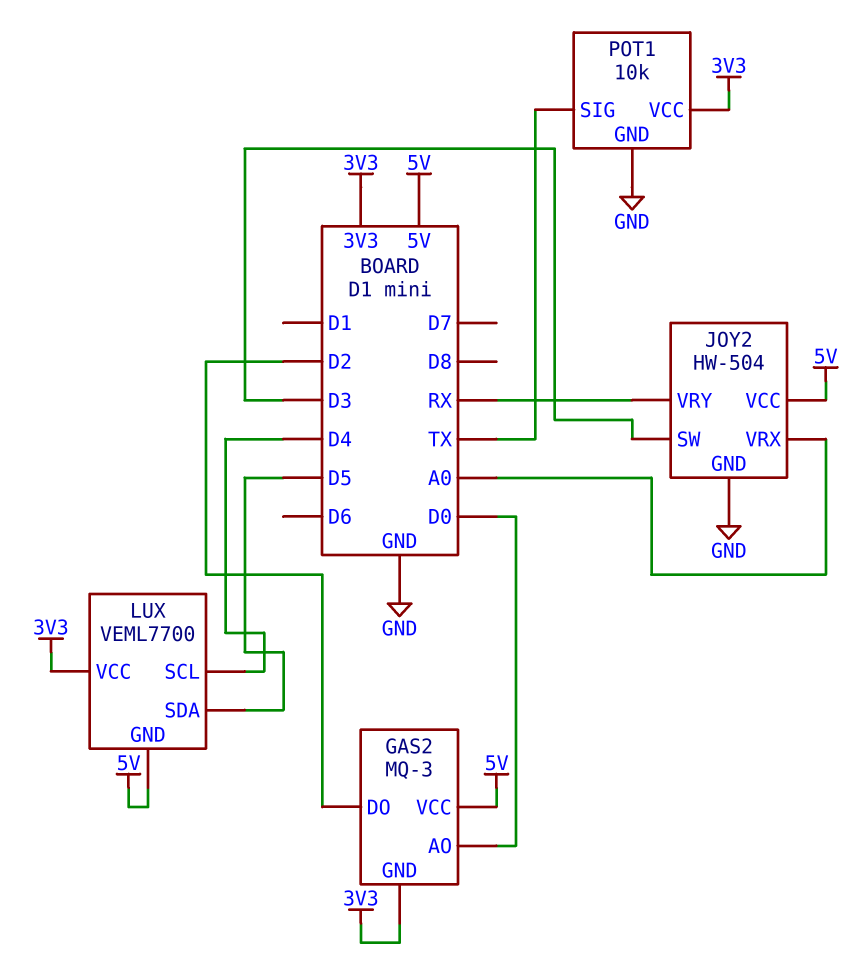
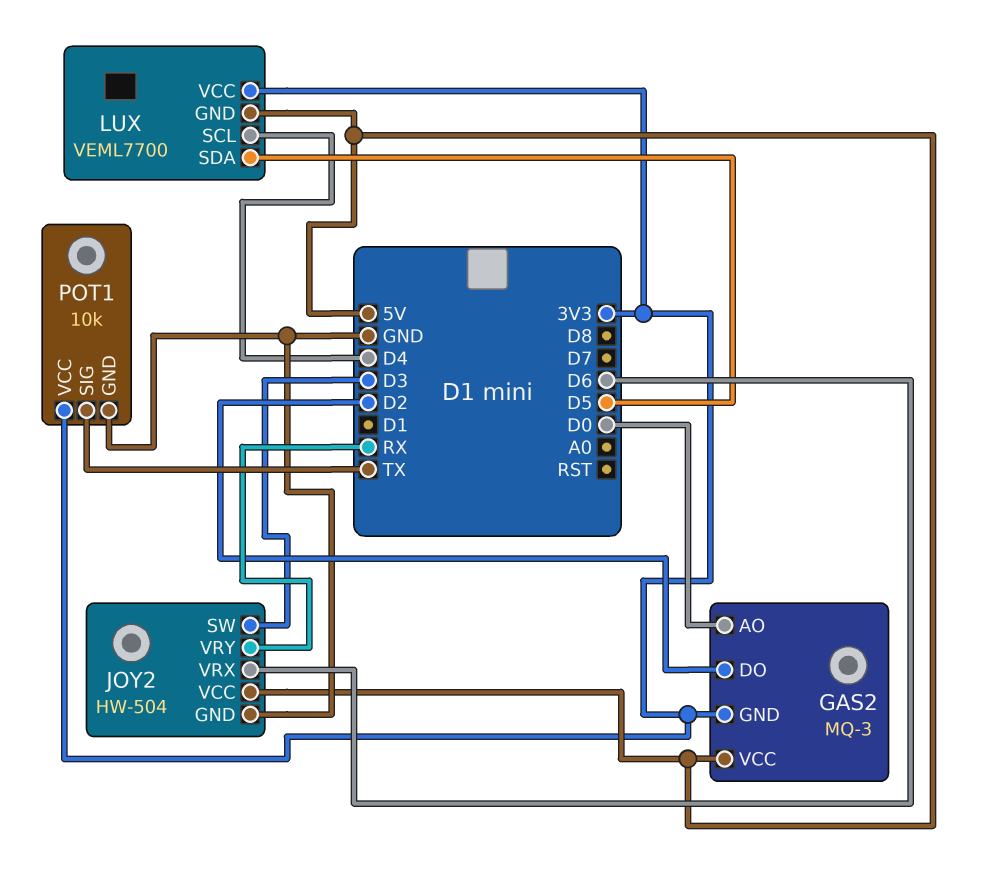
JOY2 pin VRX: A0 -> D6

